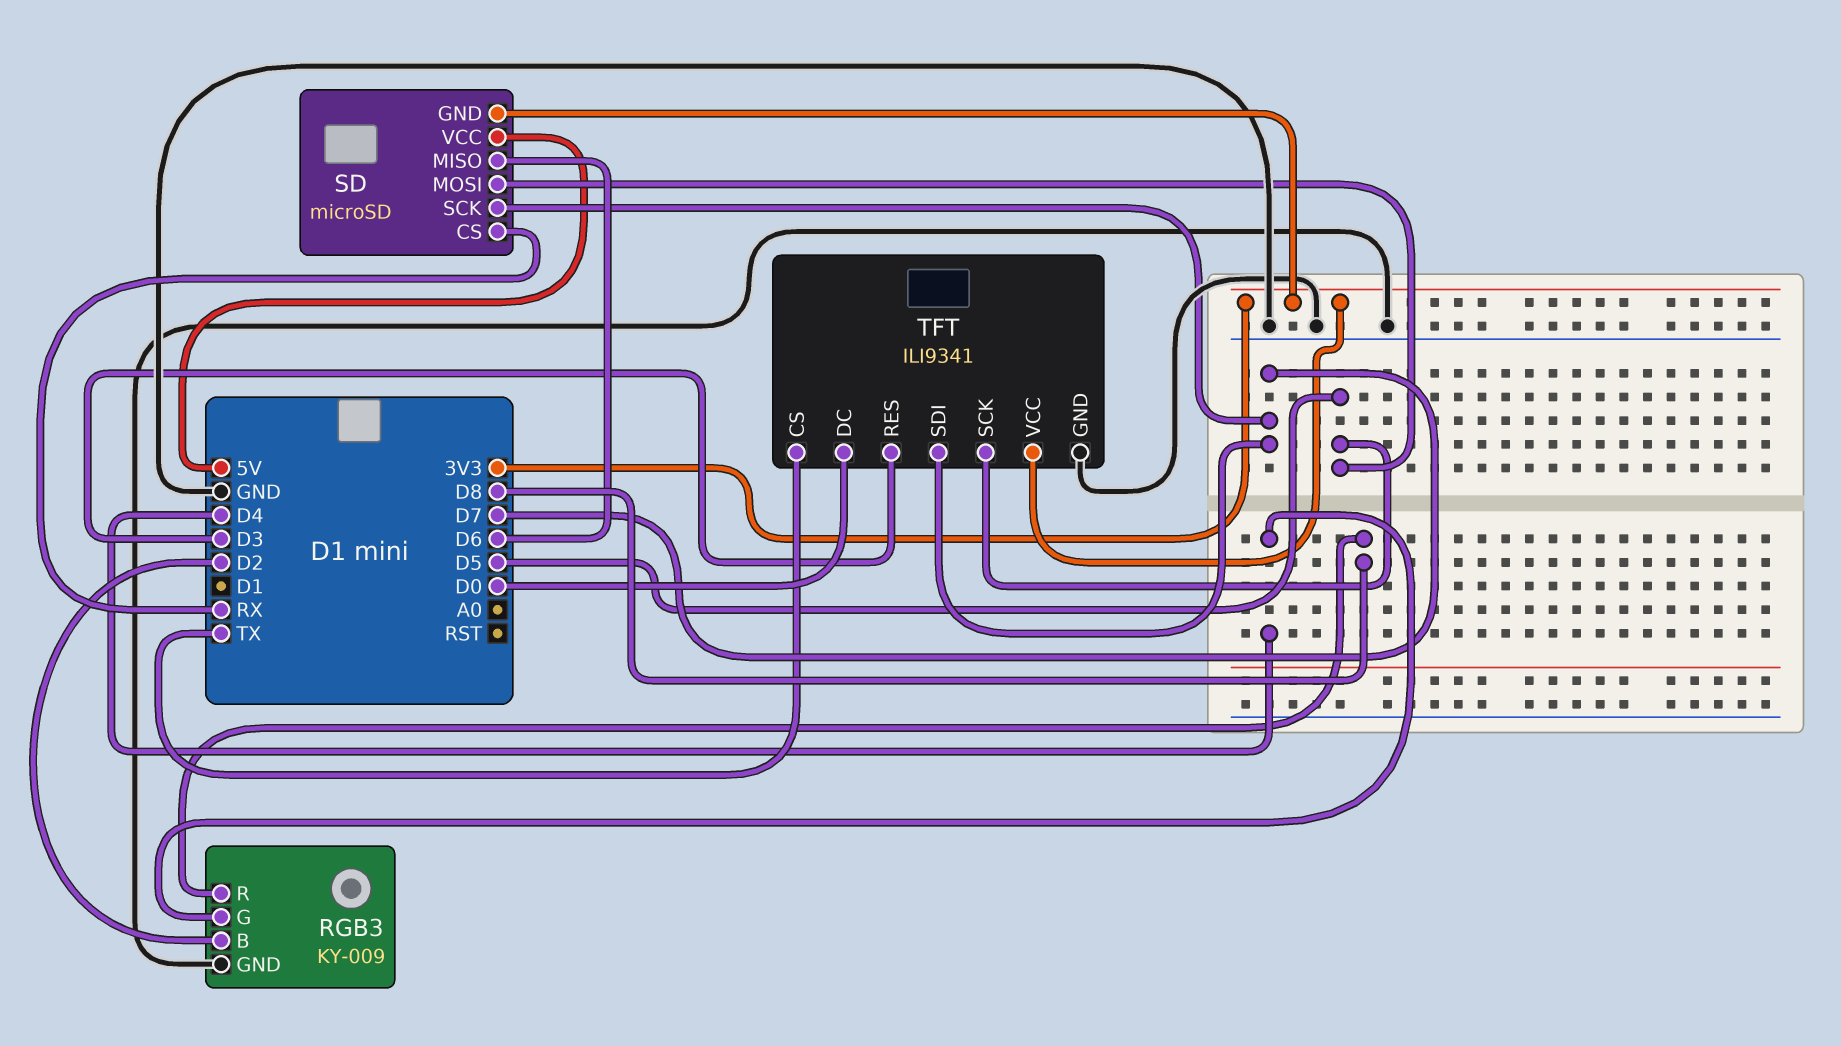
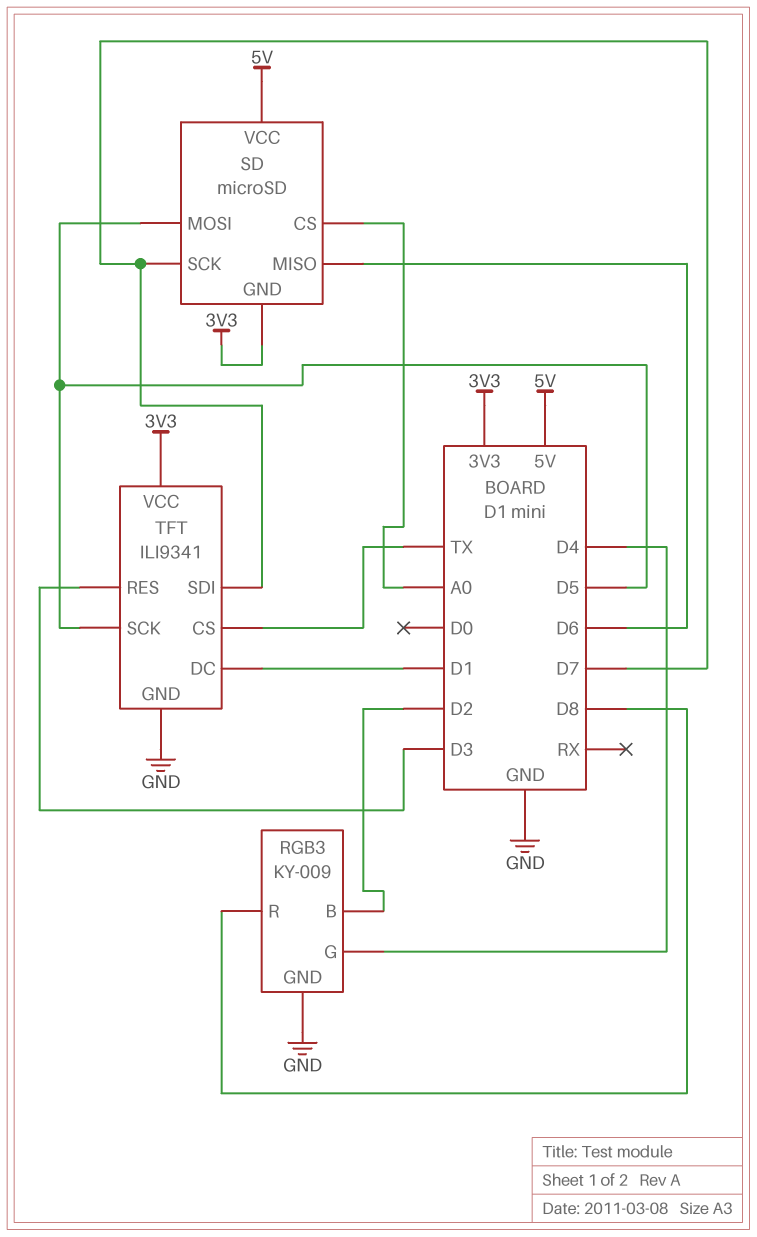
SD pin CS: RX -> A0
TFT pin DC: D0 -> D1

